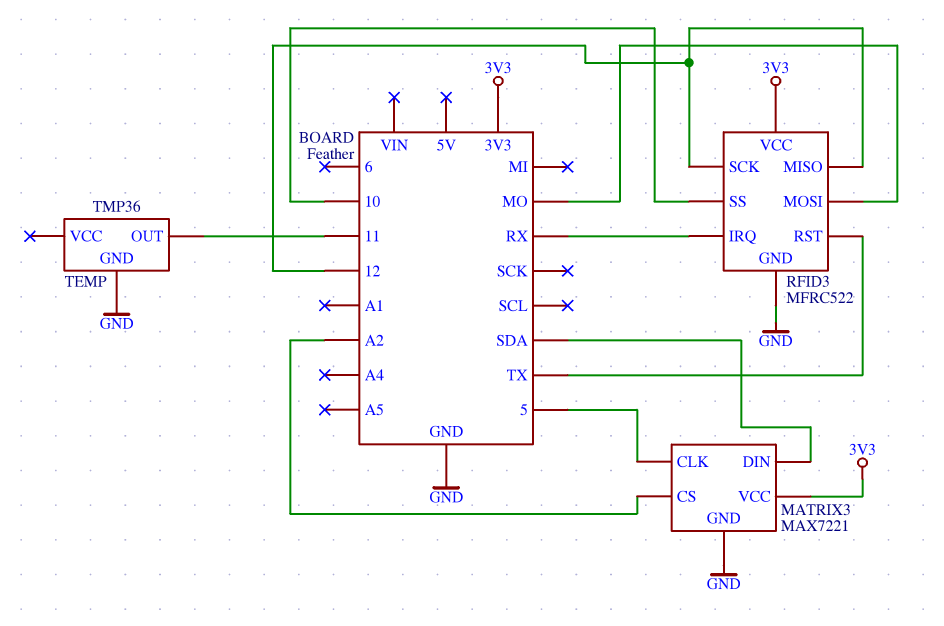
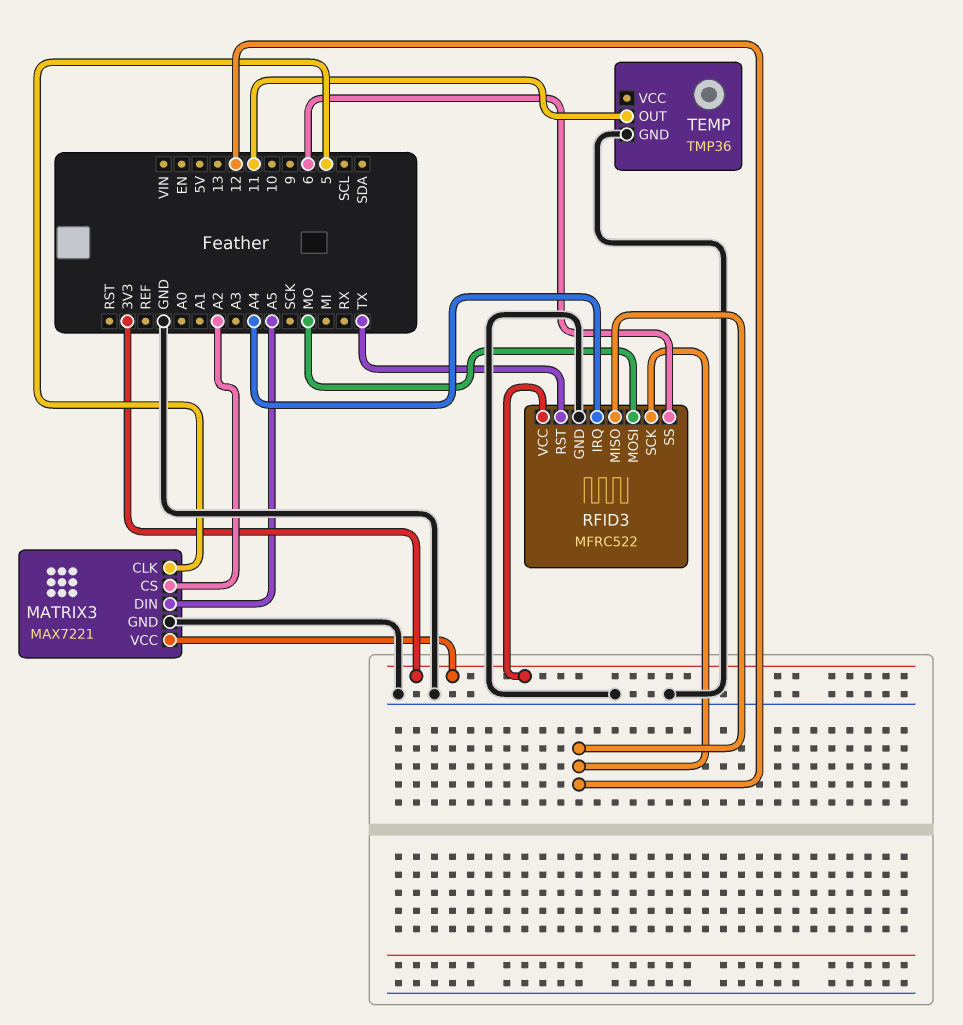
MATRIX3 pin DIN: SDA -> A5
RFID3 pin IRQ: RX -> A4
RFID3 pin SS: 10 -> 6

